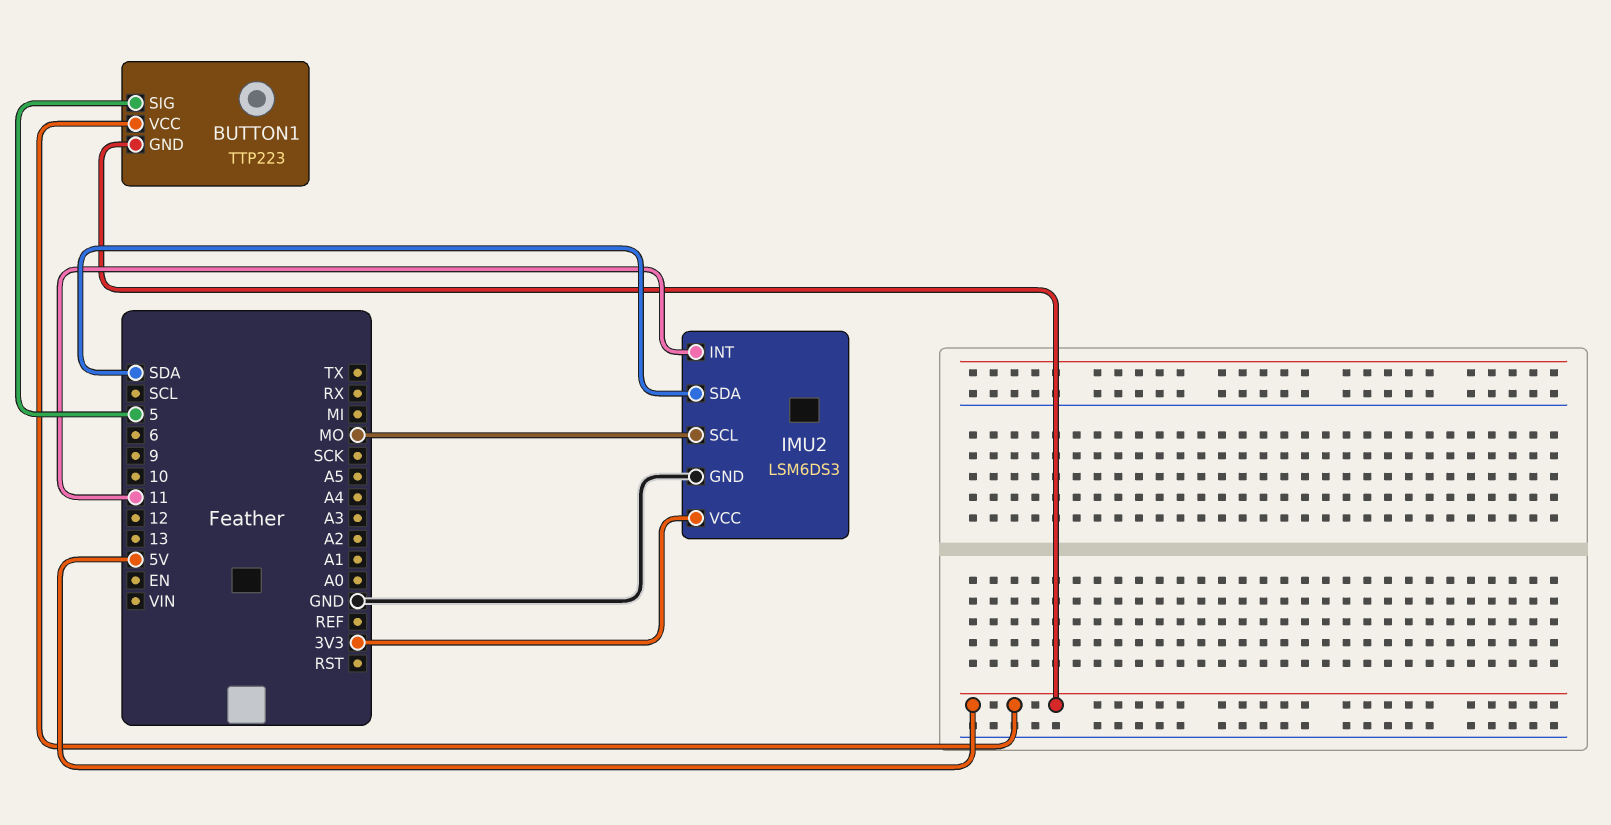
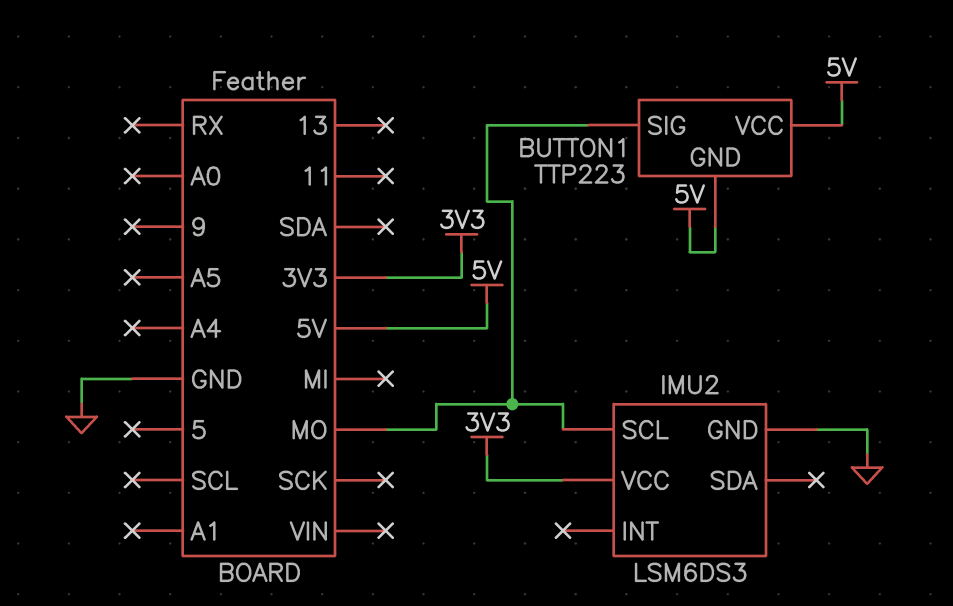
BUTTON1 pin SIG: 5 -> MO
IMU2 pin INT: 11 -> none
IMU2 pin SDA: SDA -> none

